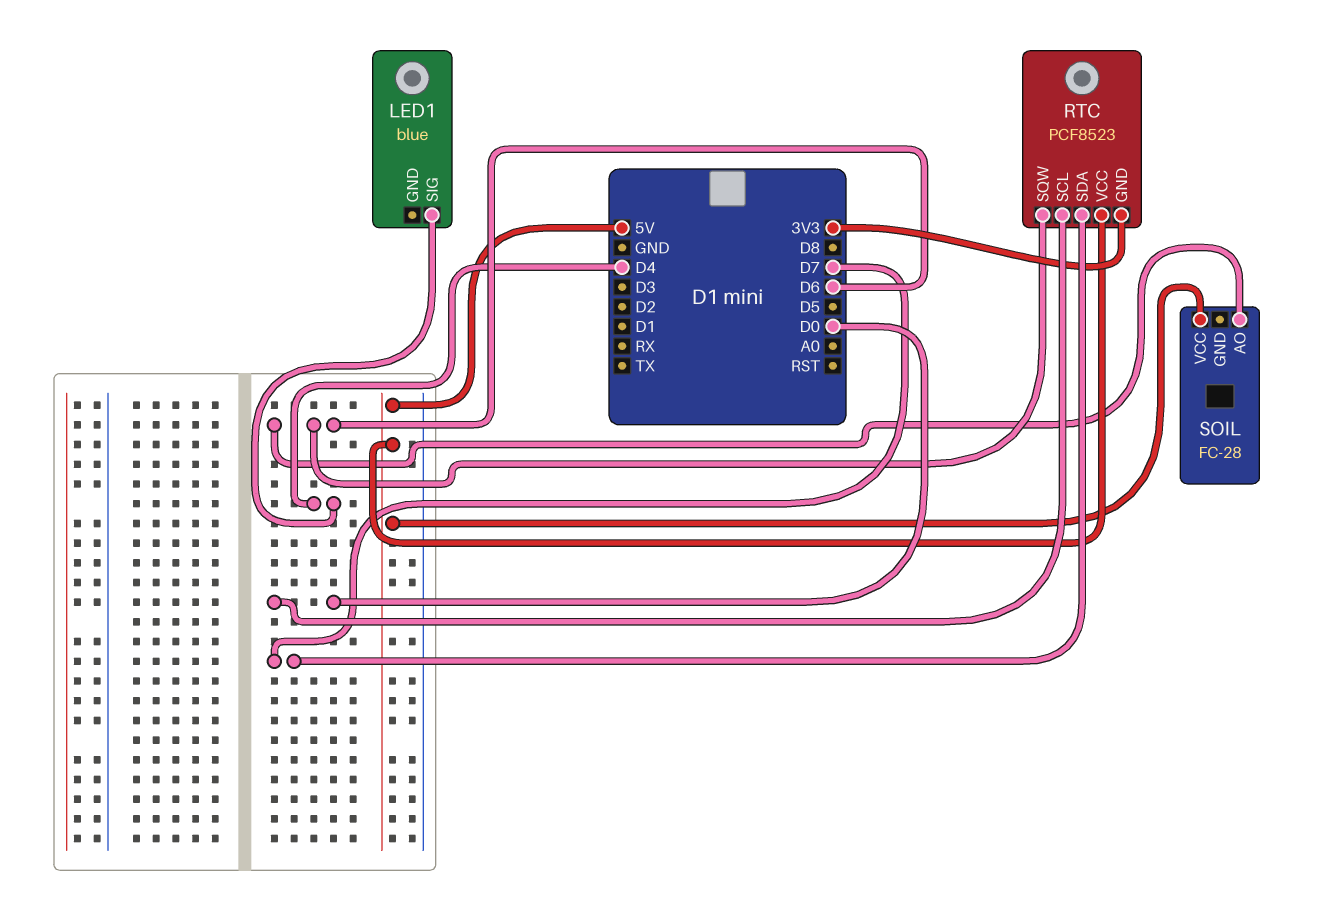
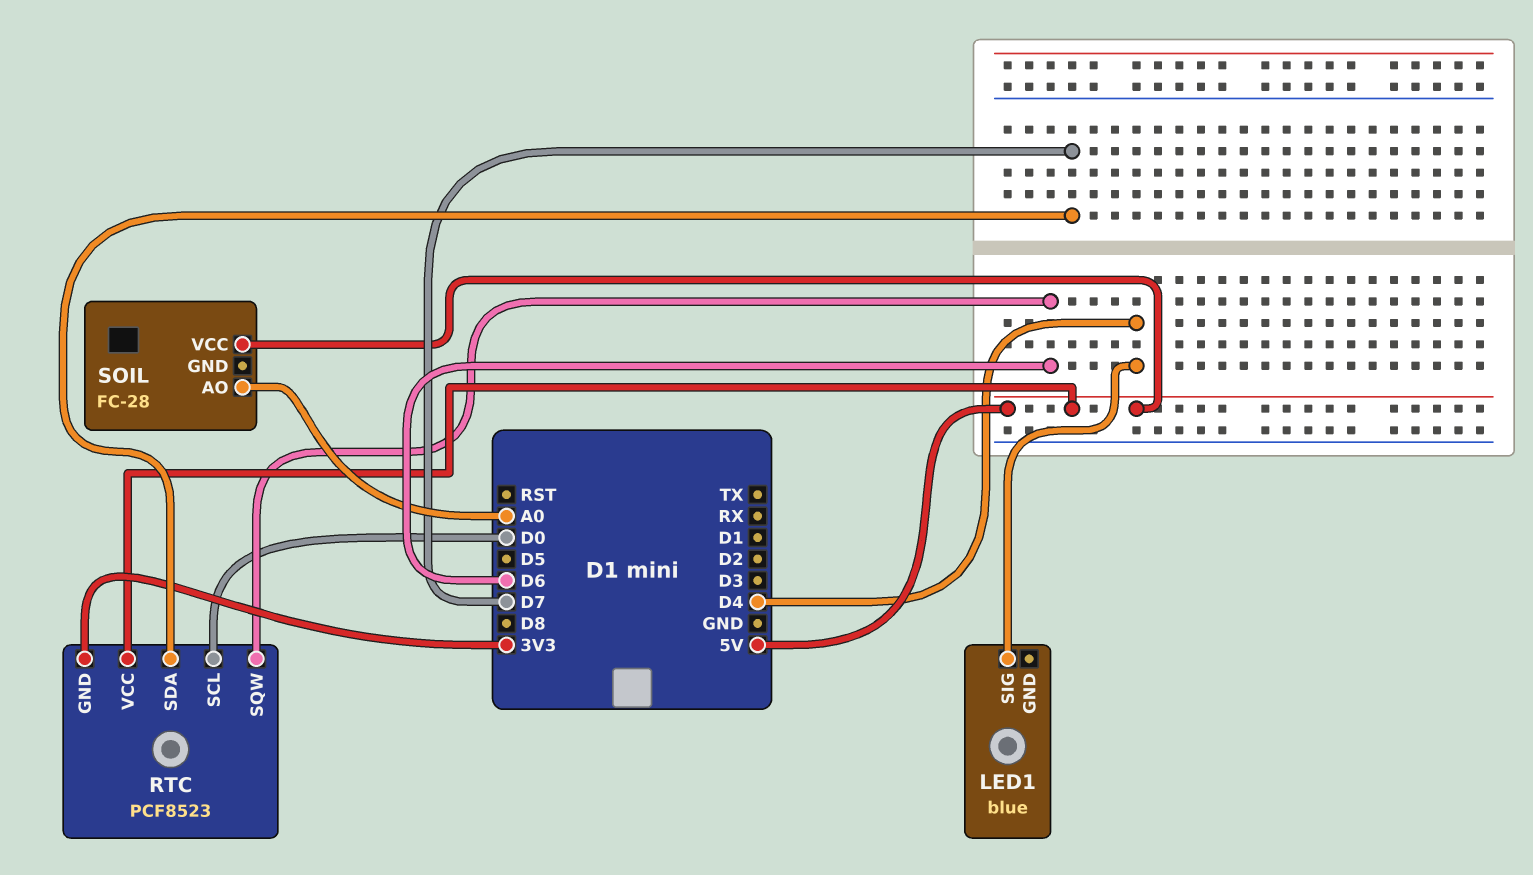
SOIL pin AO: D6 -> A0

